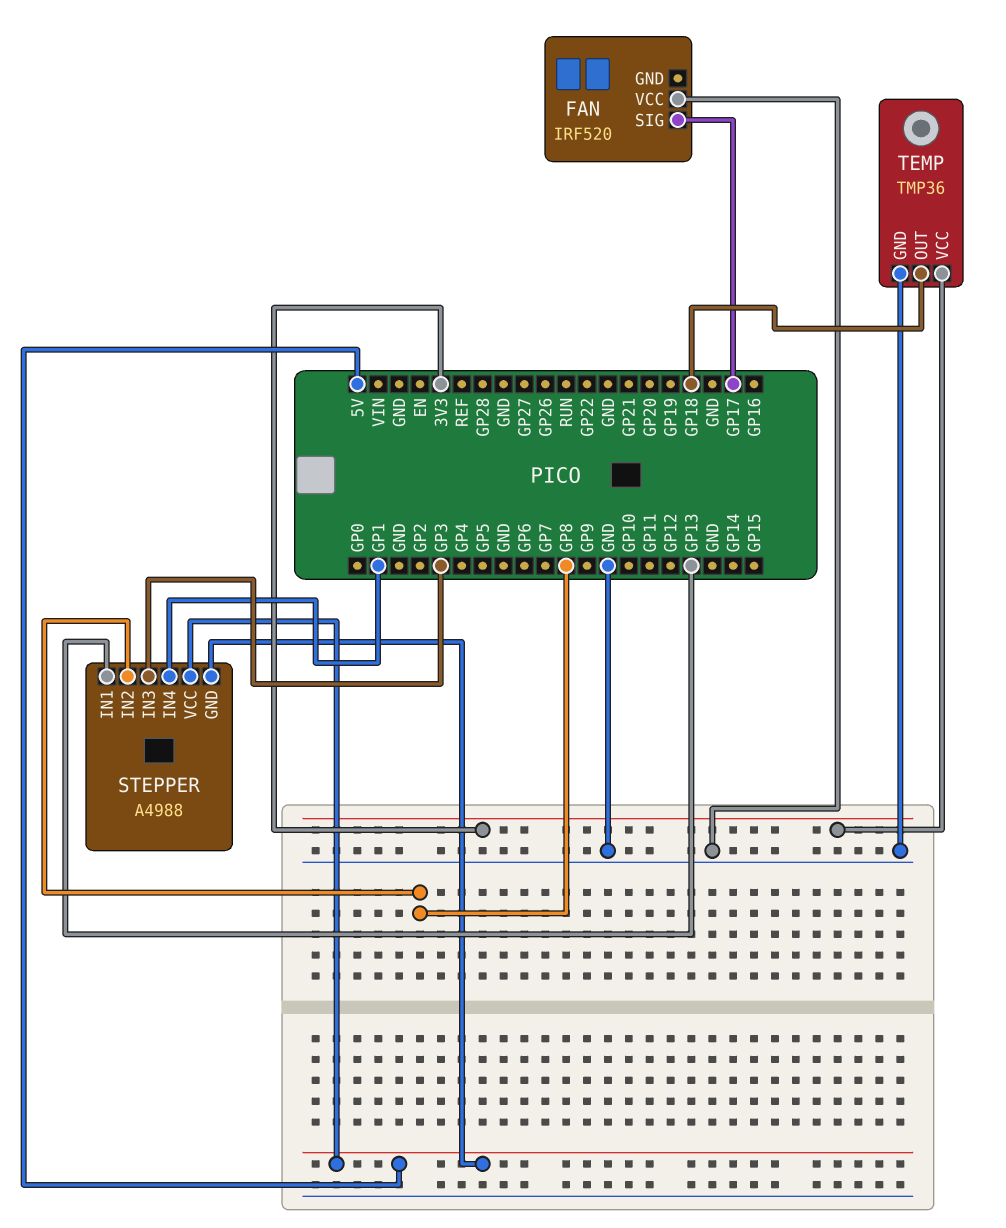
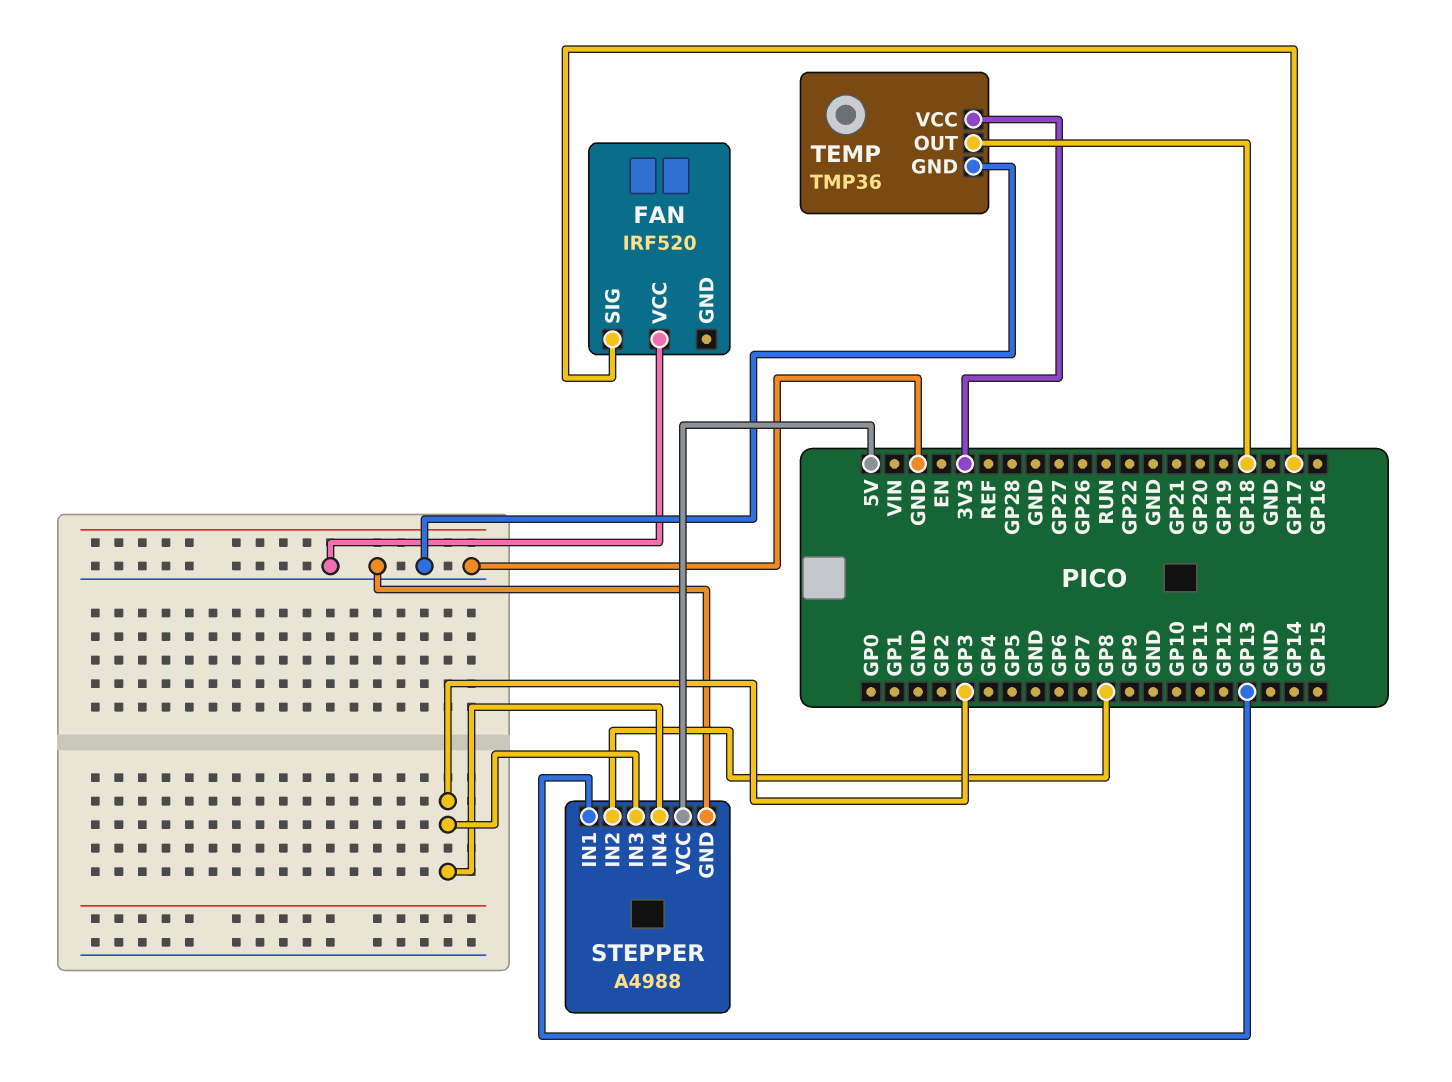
STEPPER pin GND: 5V -> GND
STEPPER pin IN4: GP1 -> GP3

